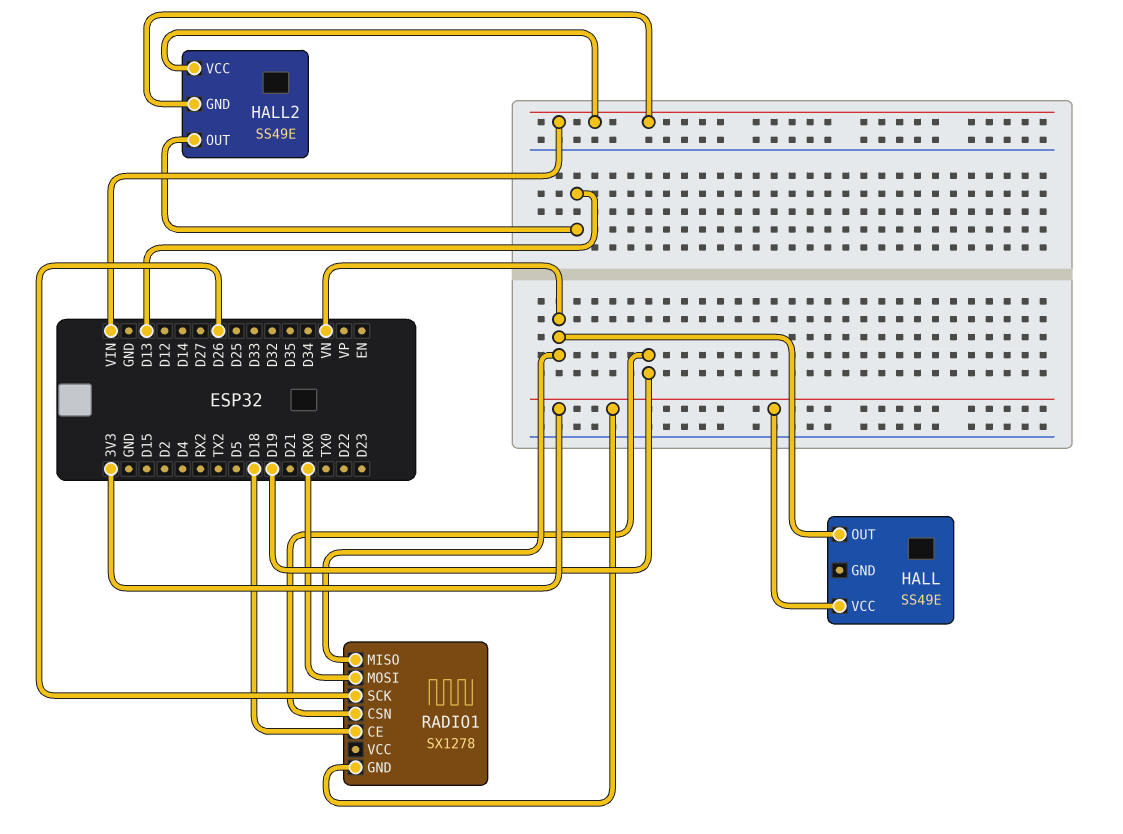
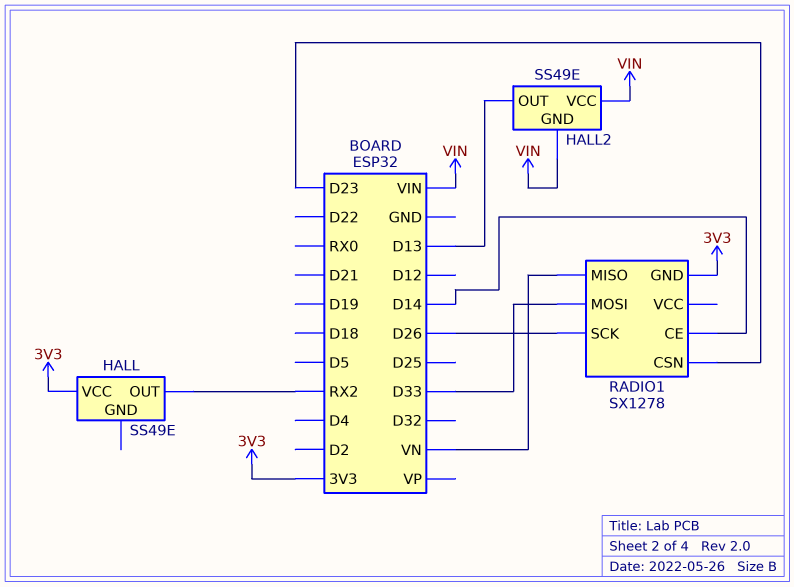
HALL pin OUT: VN -> RX2
RADIO1 pin CE: D18 -> D14
RADIO1 pin CSN: D19 -> D23
RADIO1 pin MOSI: RX0 -> D33

